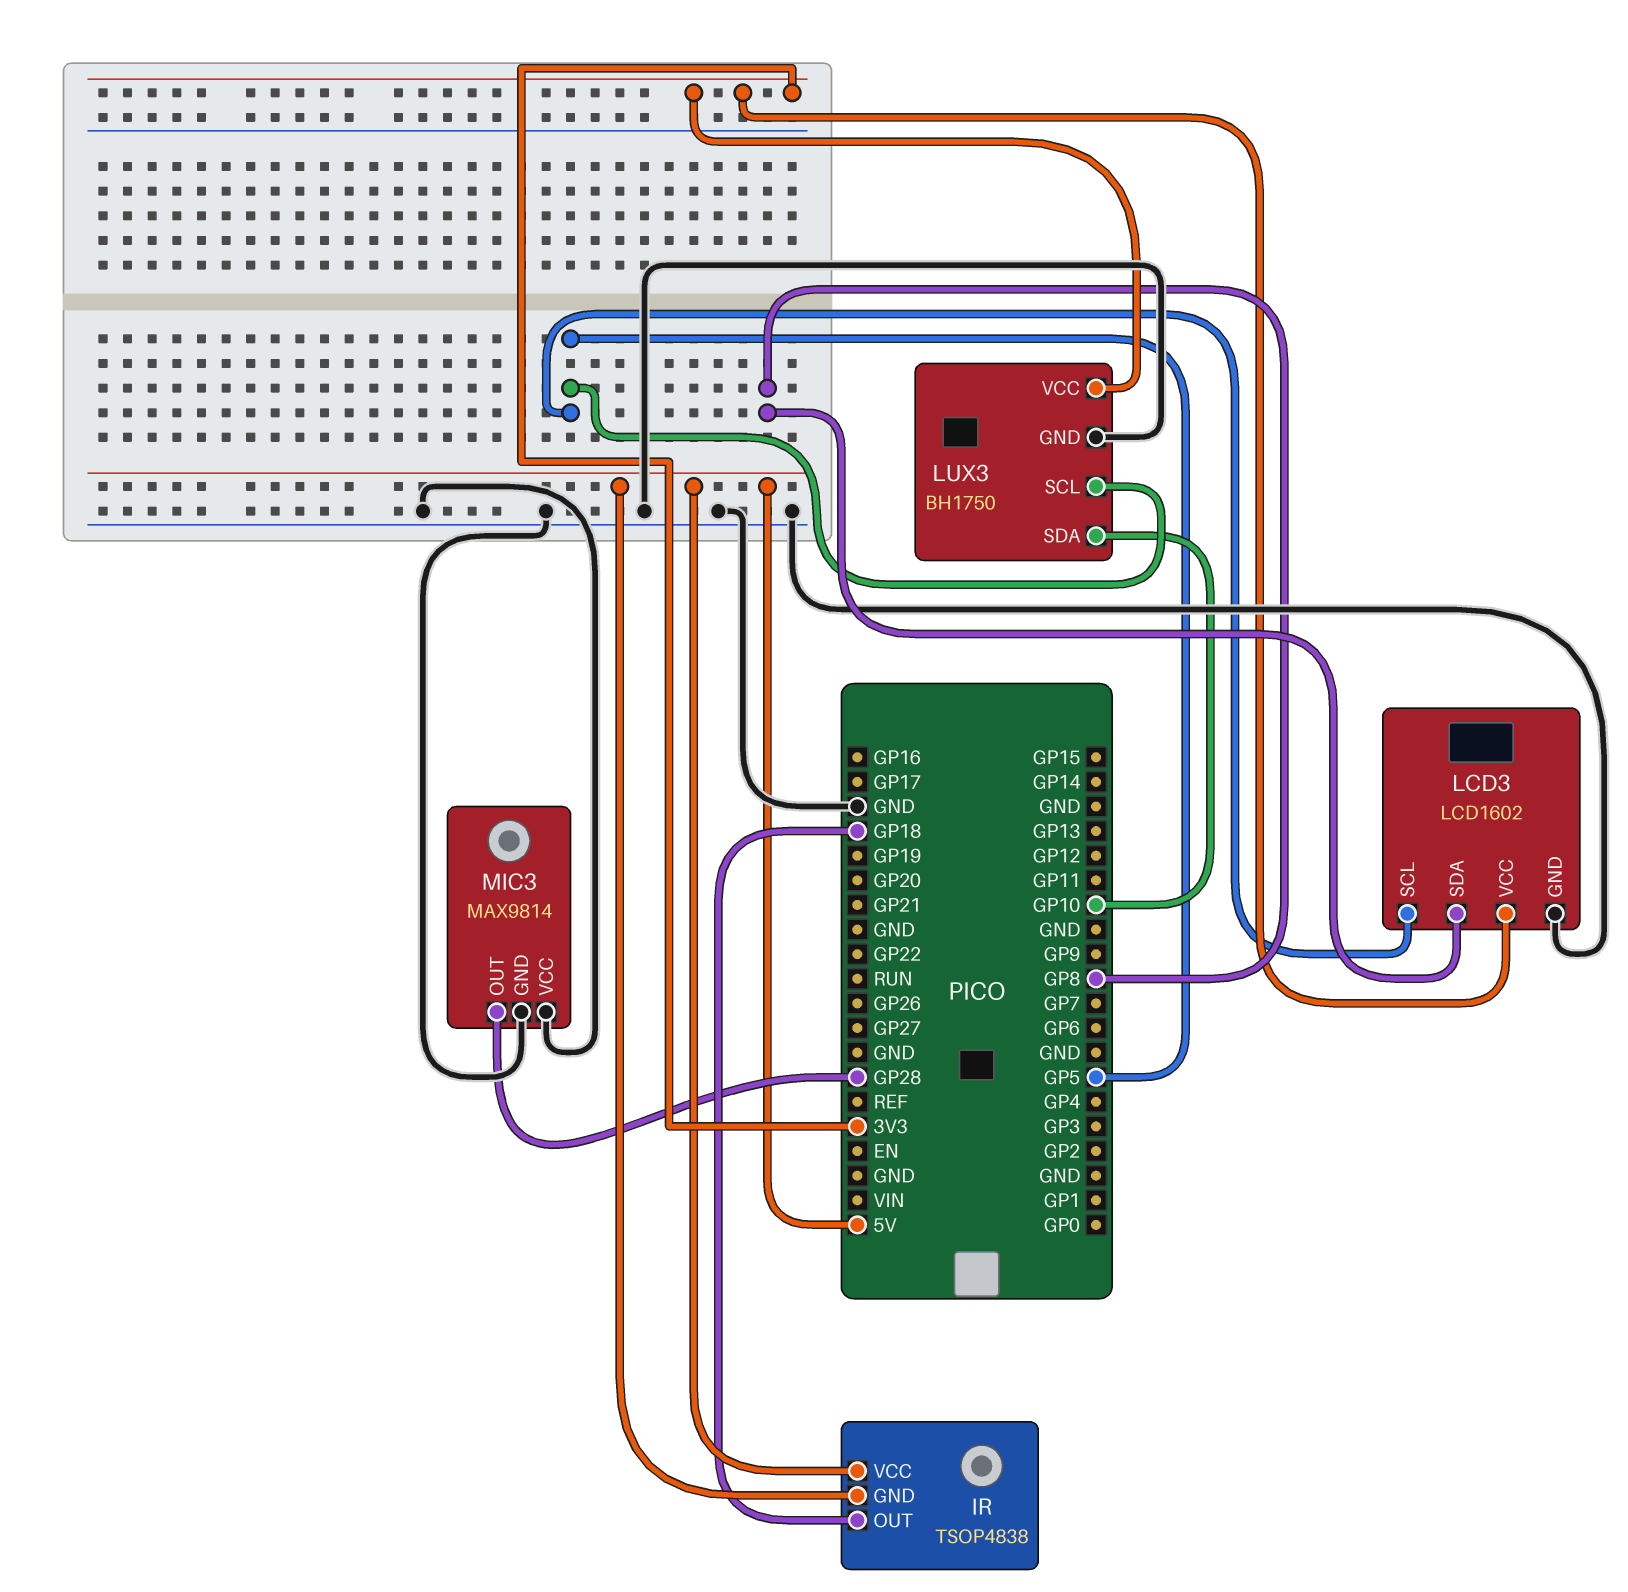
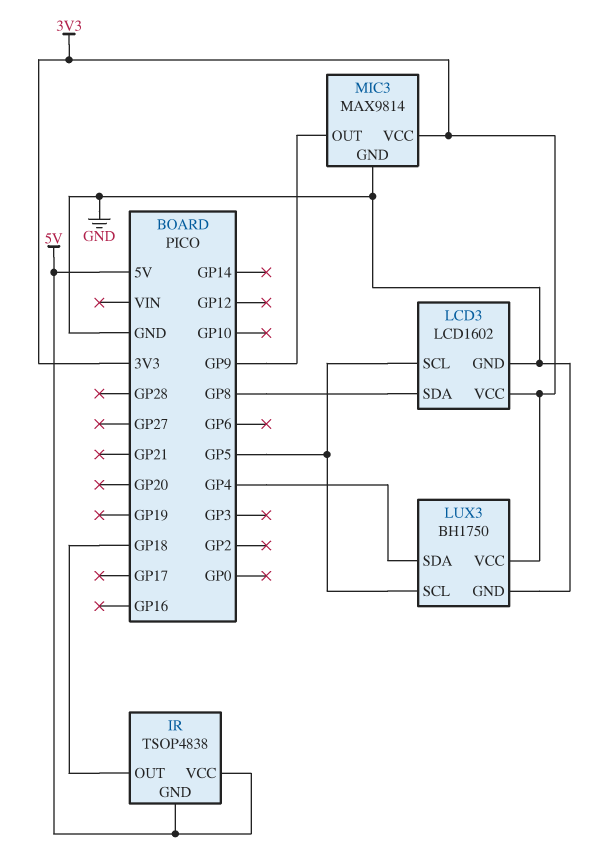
LUX3 pin SDA: GP10 -> GP4
MIC3 pin OUT: GP28 -> GP9
MIC3 pin VCC: GND -> 3V3

